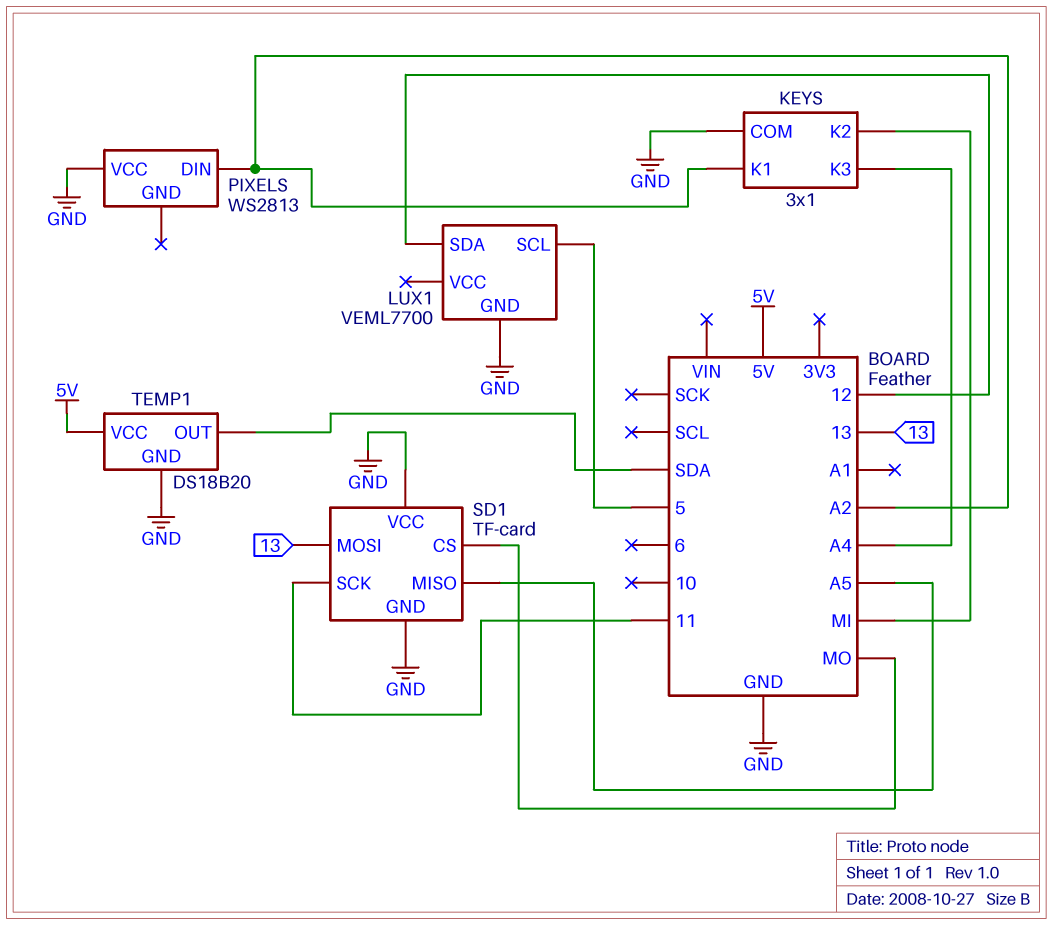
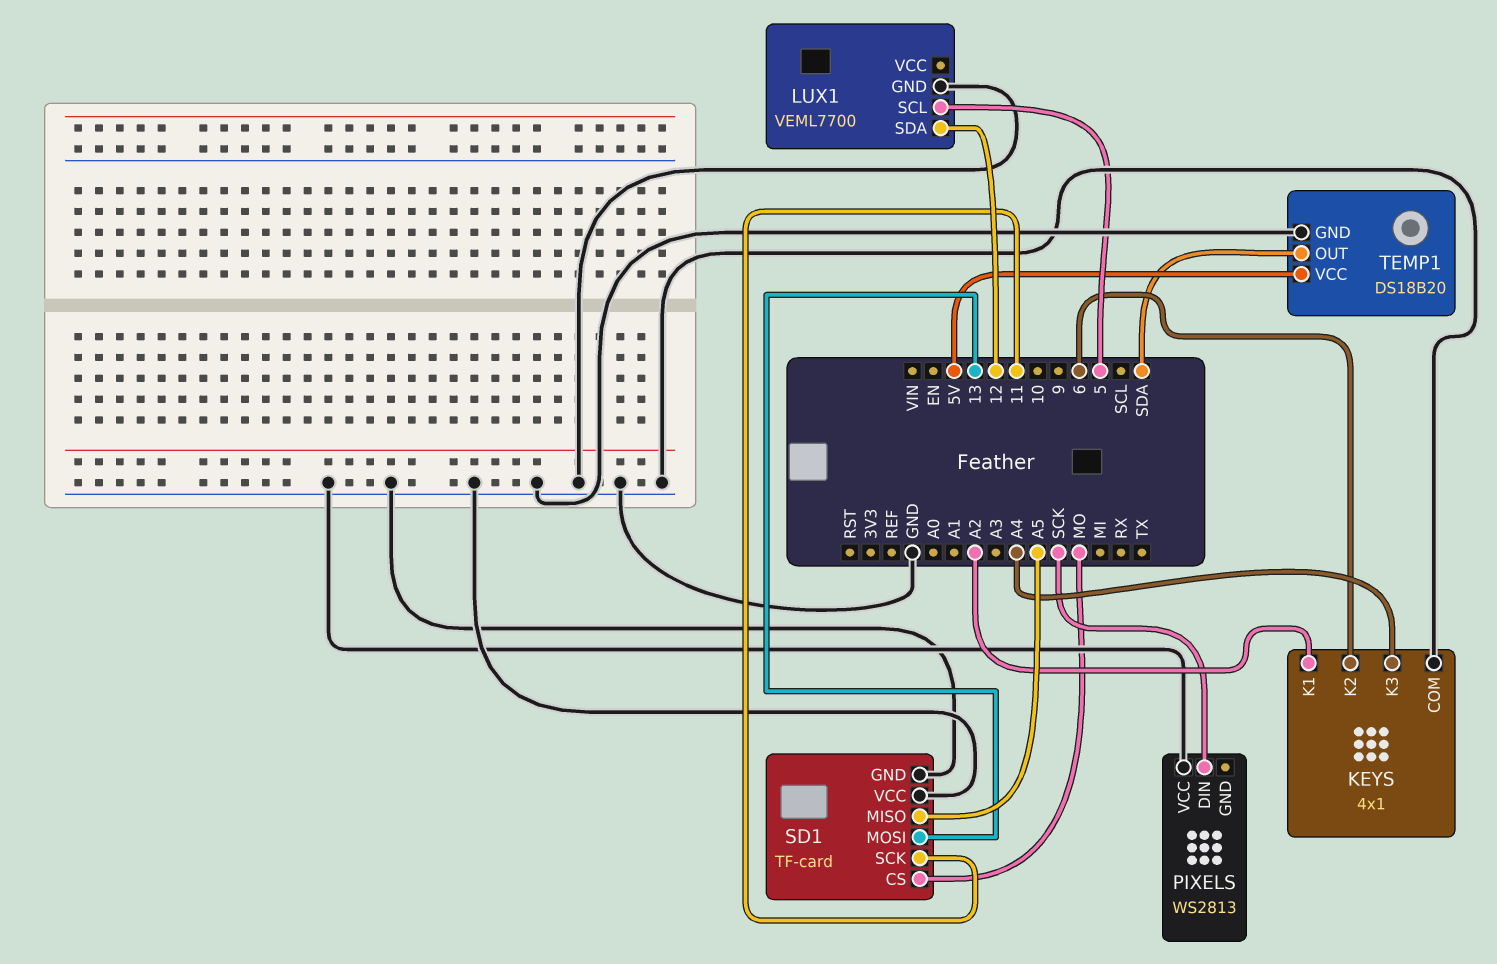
KEYS: 3x1 -> 4x1
KEYS pin K2: MI -> 6
PIXELS pin DIN: A2 -> SCK

